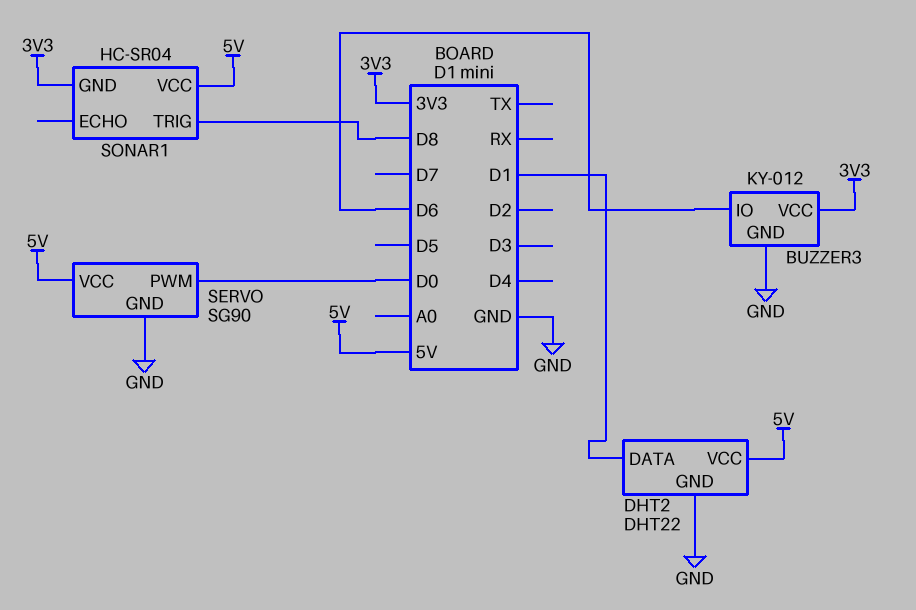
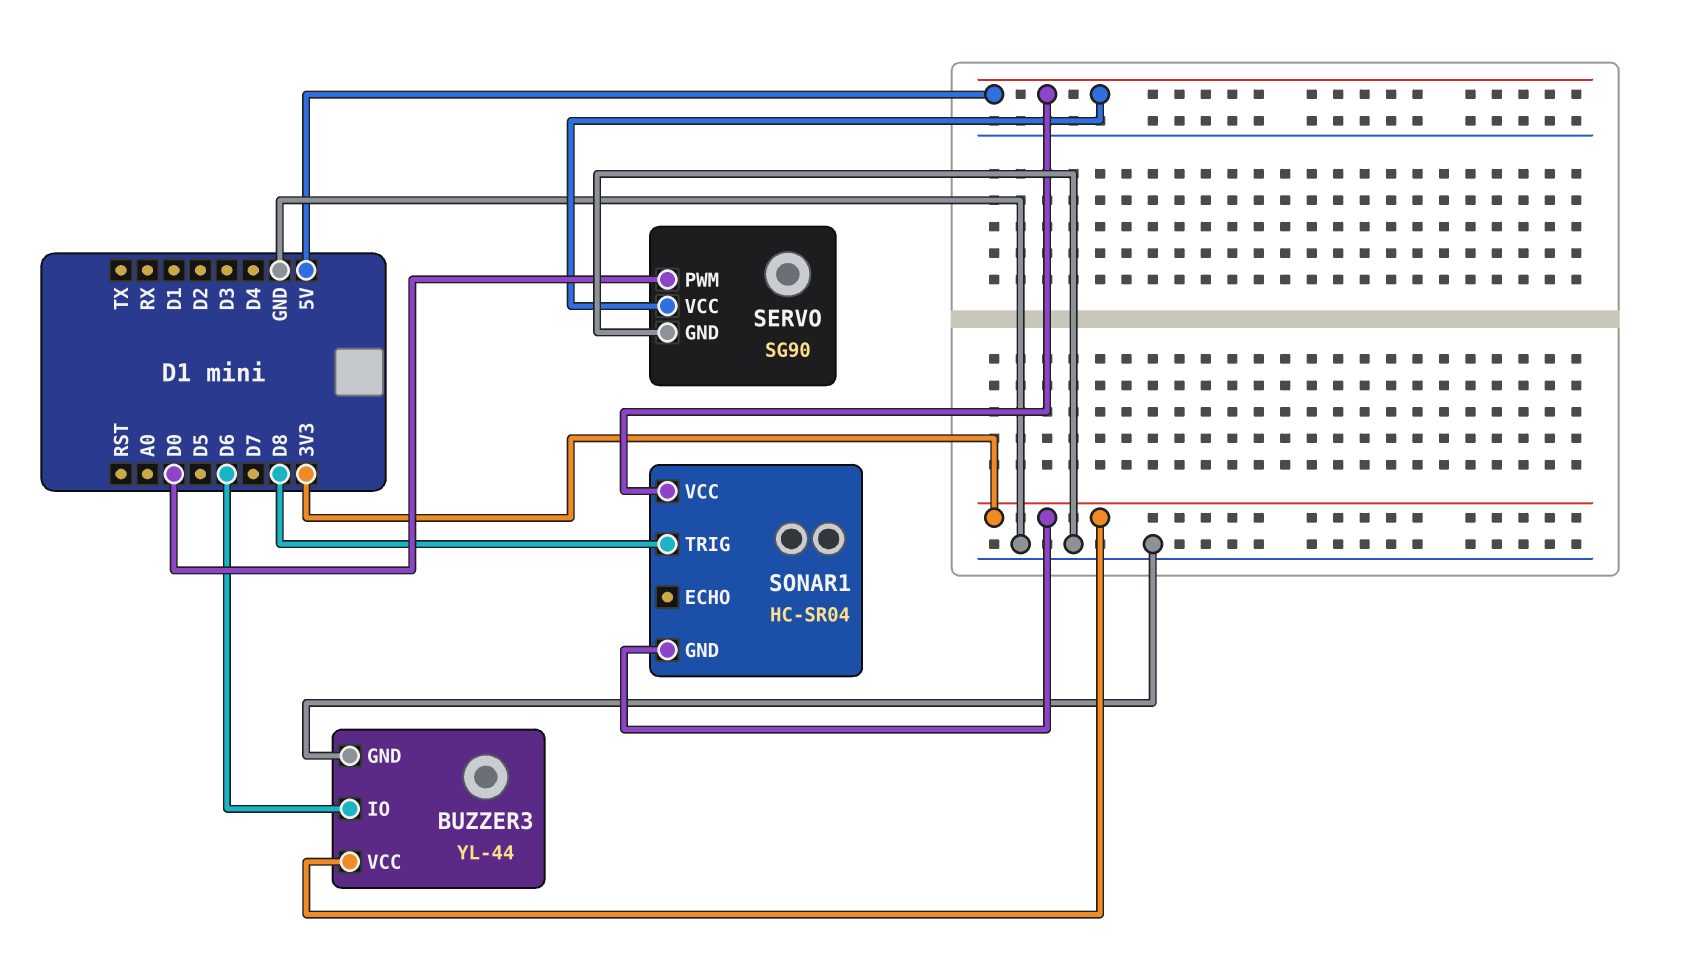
BUZZER3: KY-012 -> YL-44
DHT2: DHT22 -> none
DHT2 pin DATA: D1 -> none
DHT2 pin GND: GND -> none
DHT2 pin VCC: 5V -> none

